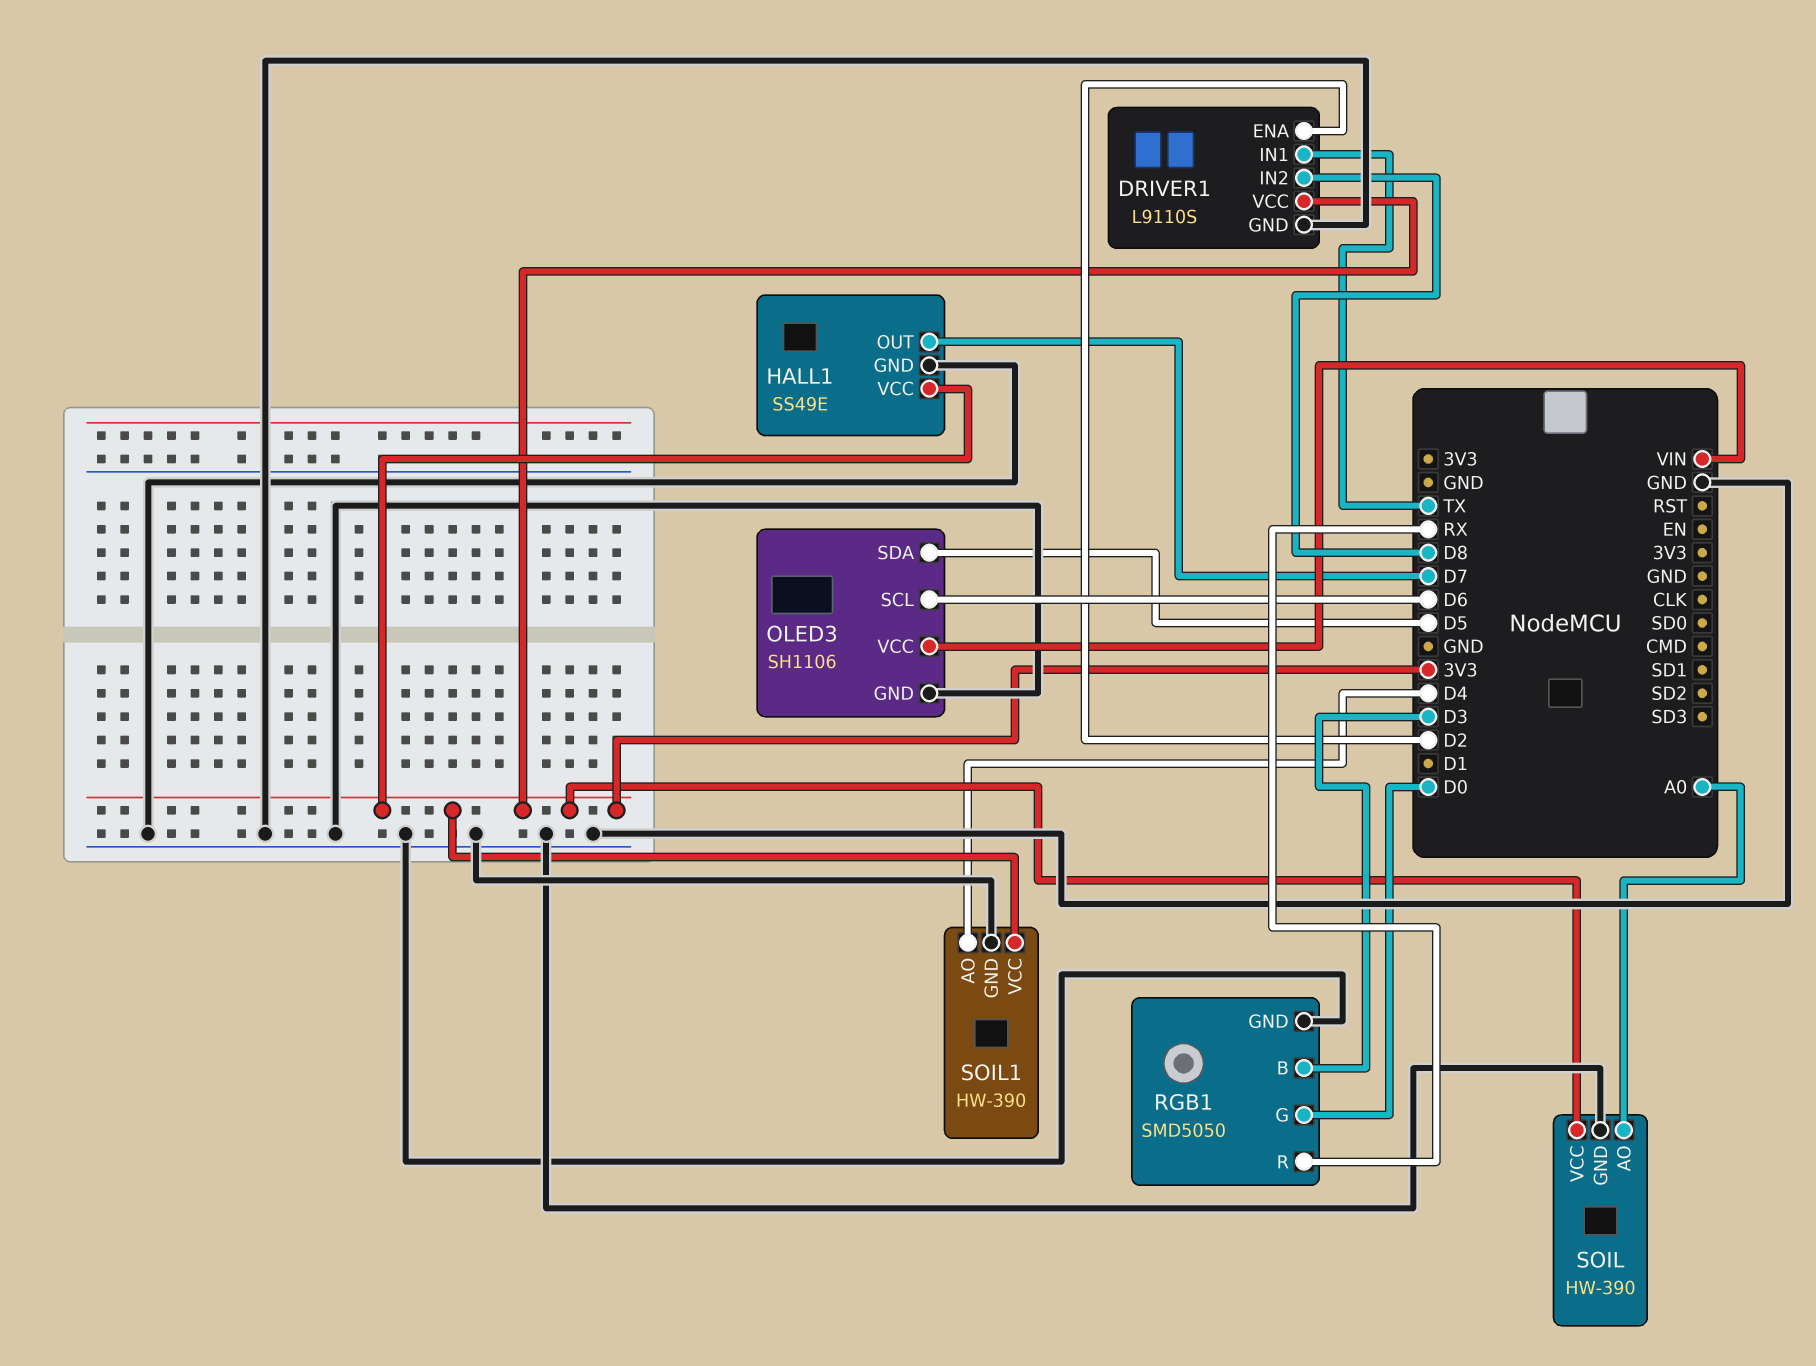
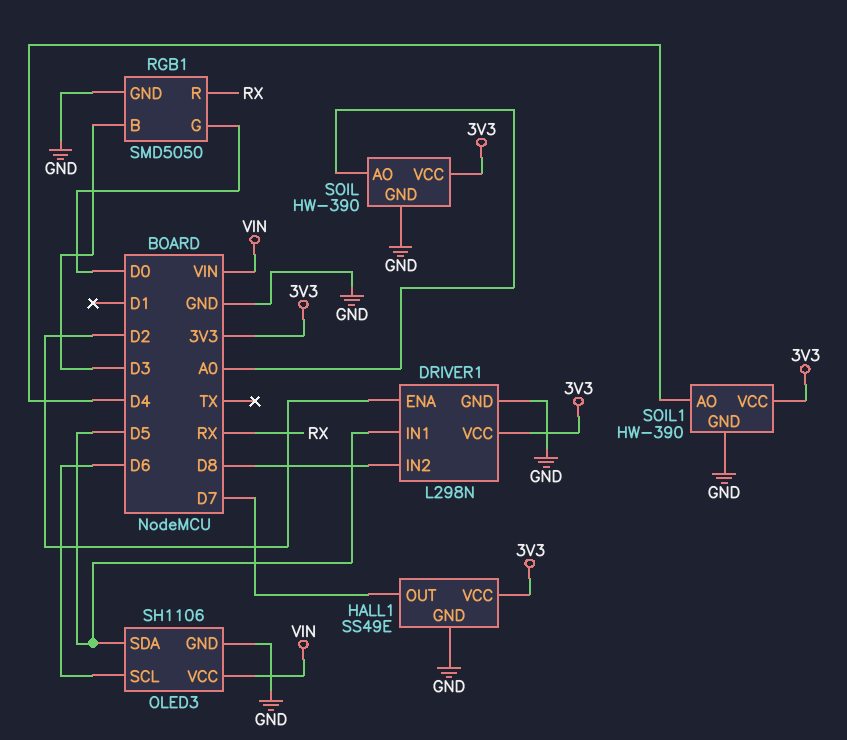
DRIVER1: L9110S -> L298N
DRIVER1 pin IN1: TX -> D5

